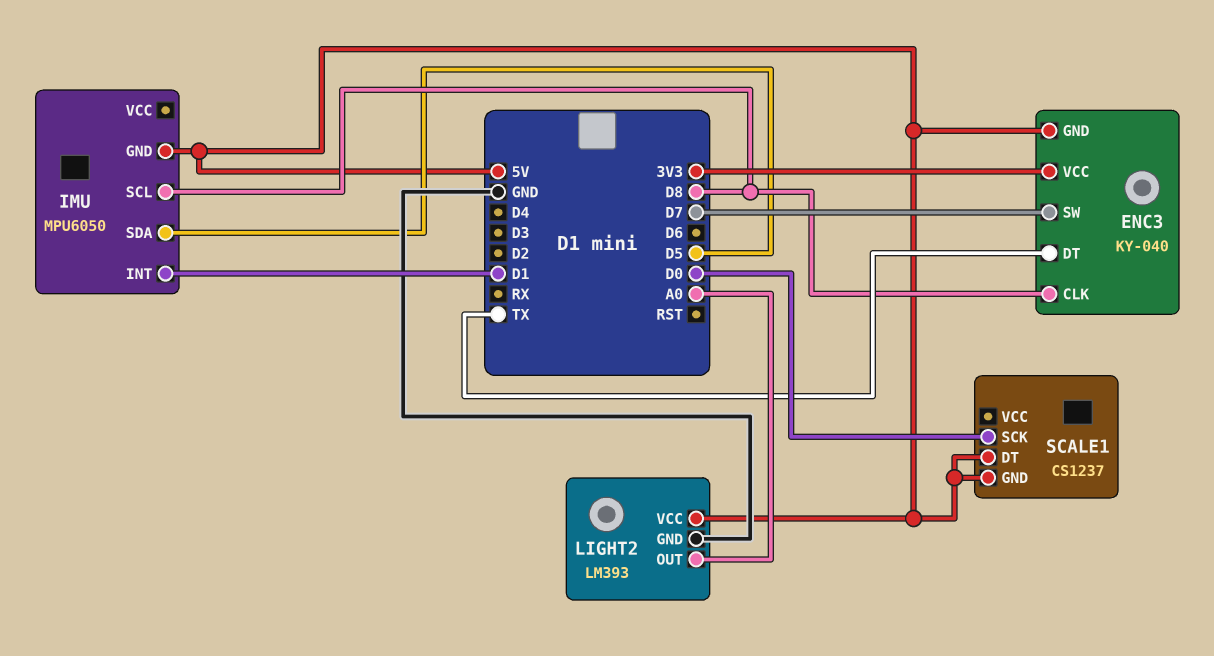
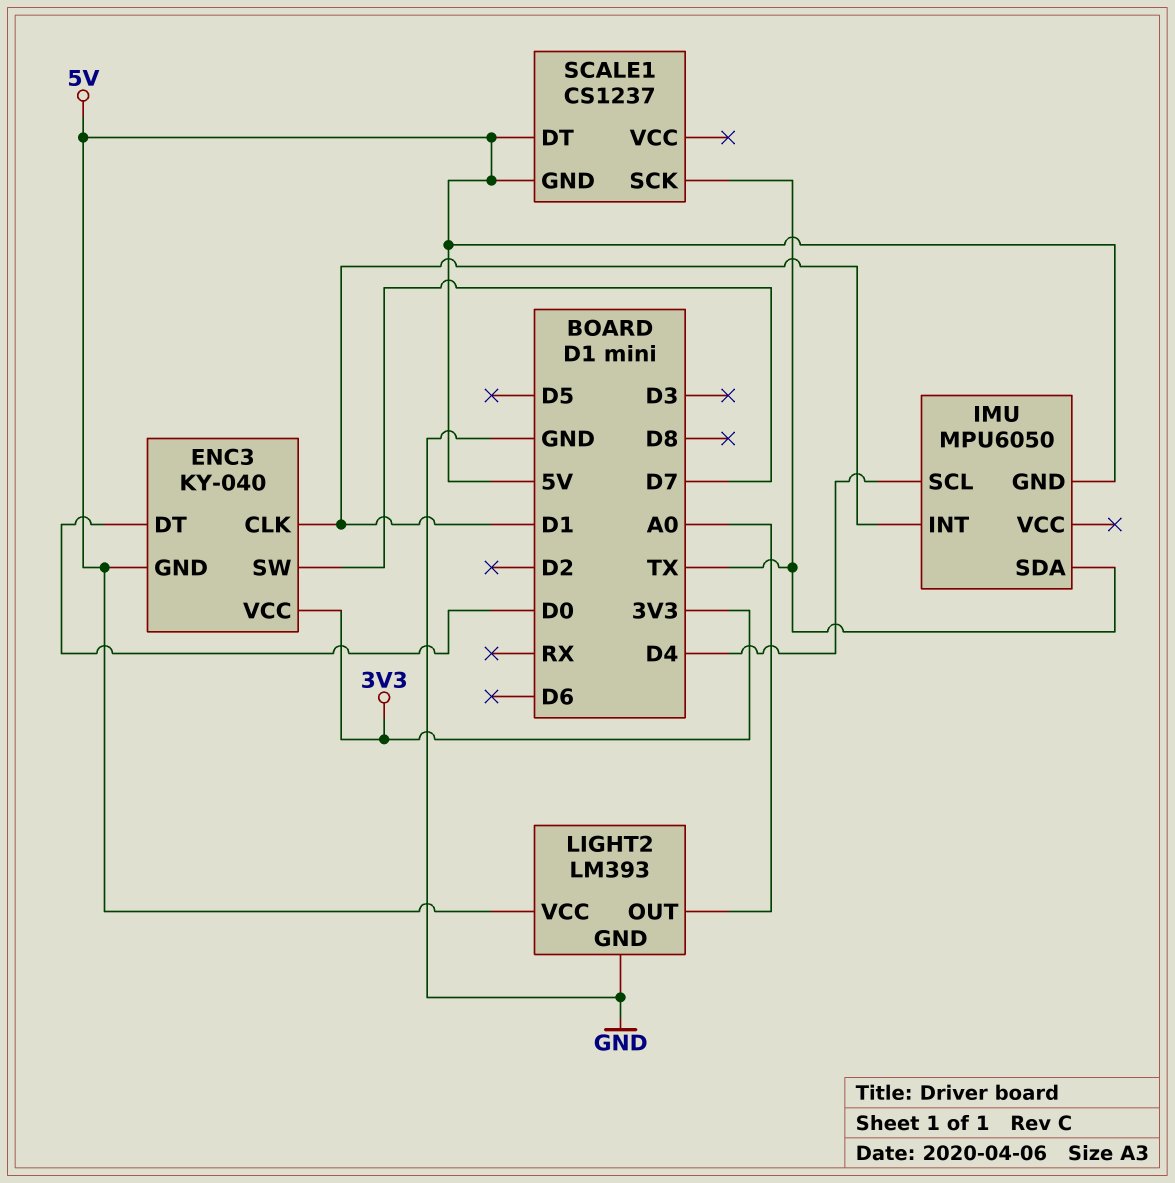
ENC3 pin CLK: D8 -> D1
ENC3 pin DT: TX -> D0
IMU pin SCL: D8 -> D4
IMU pin SDA: D5 -> TX
SCALE1 pin SCK: D0 -> TX

